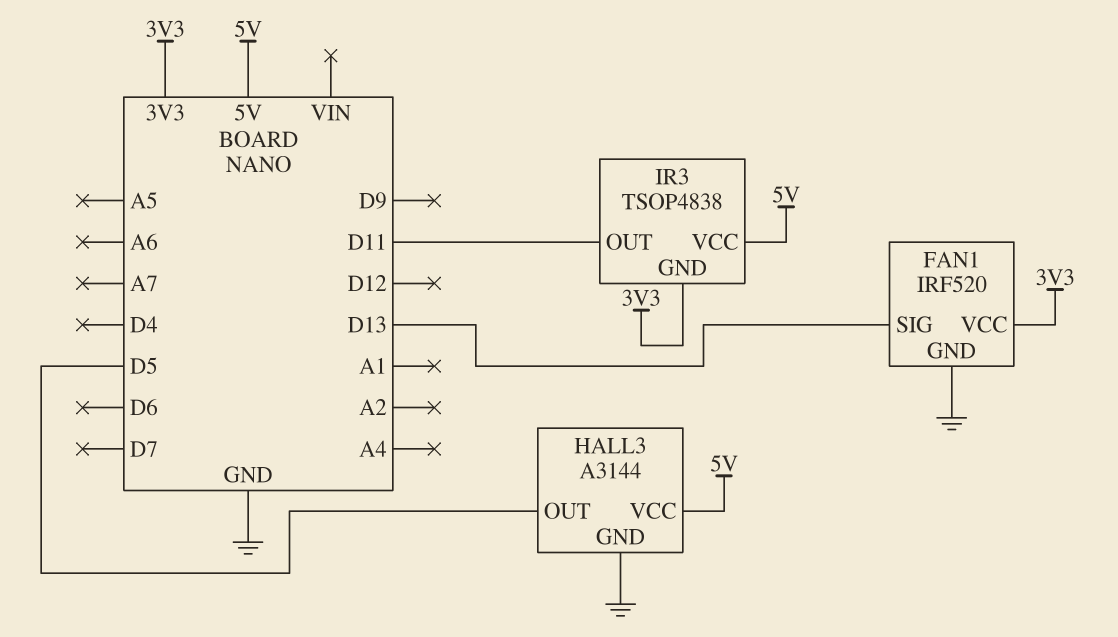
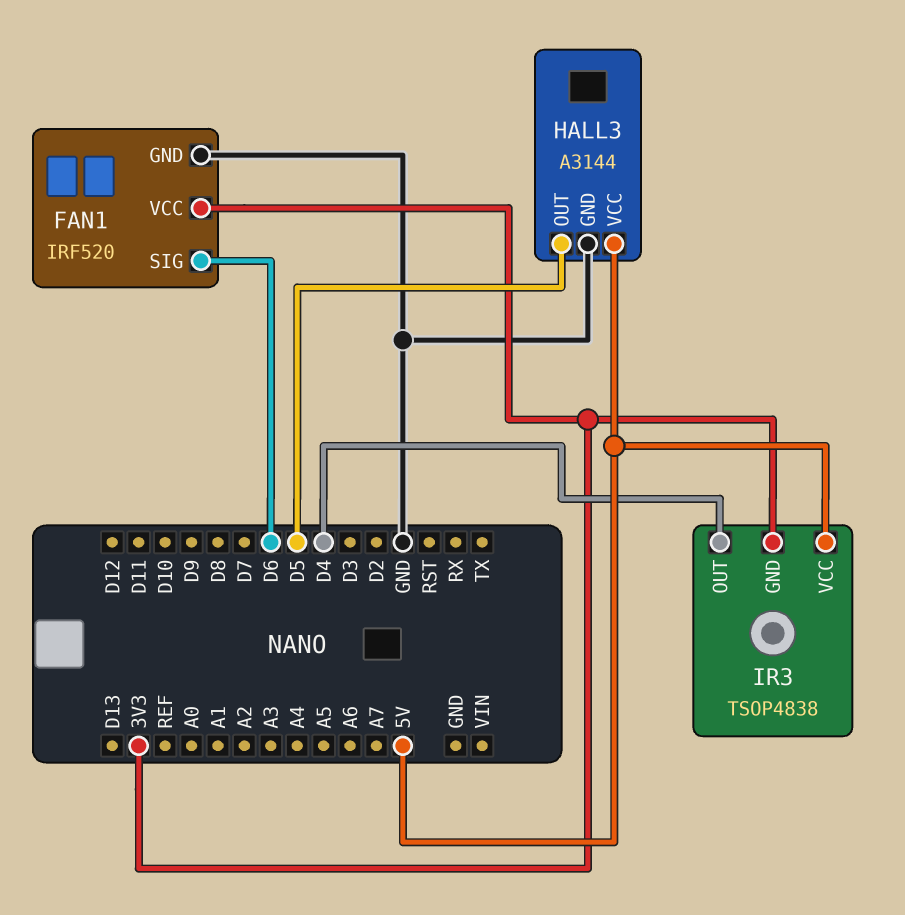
FAN1 pin SIG: D13 -> D6
IR3 pin OUT: D11 -> D4

